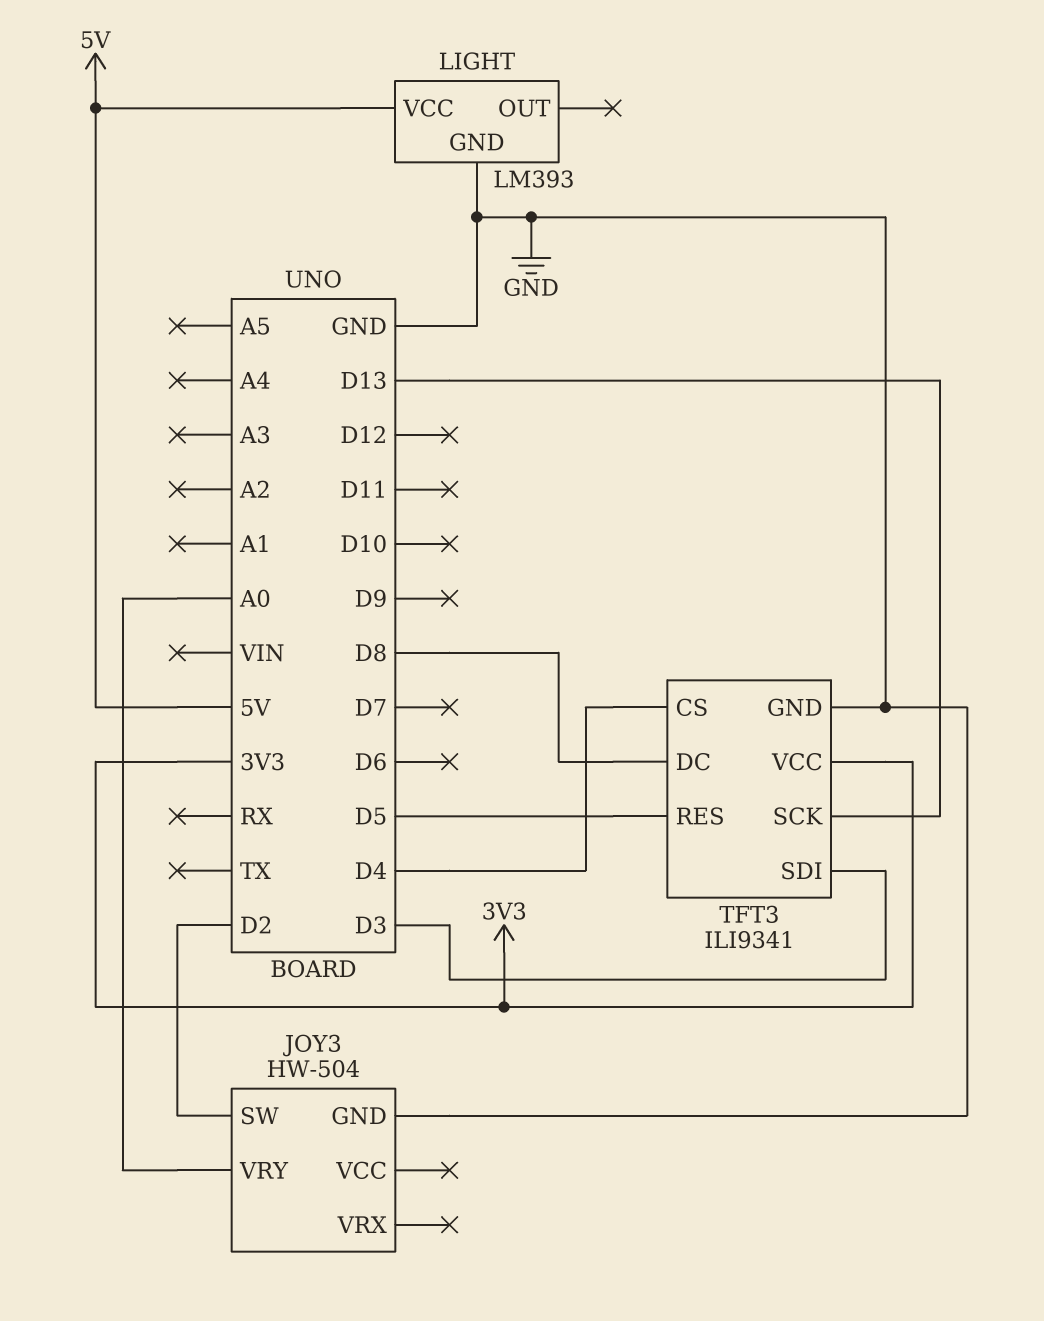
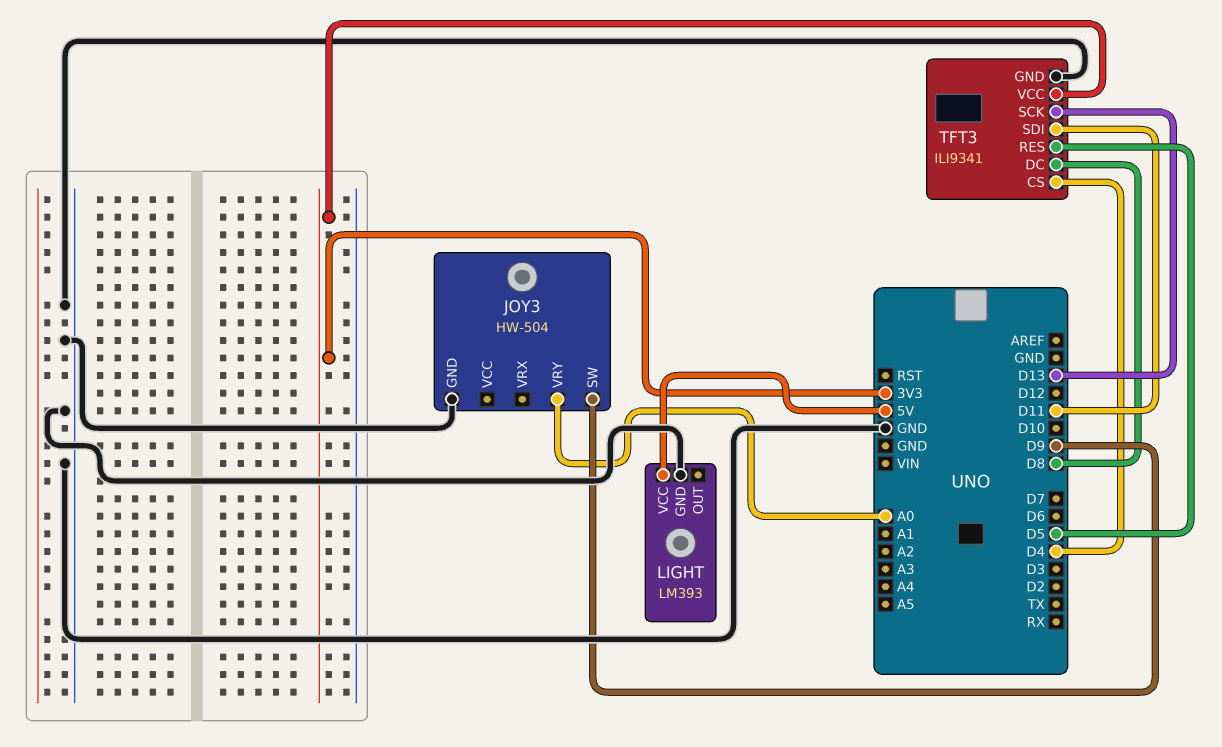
JOY3 pin SW: D2 -> D9
TFT3 pin SDI: D3 -> D11

